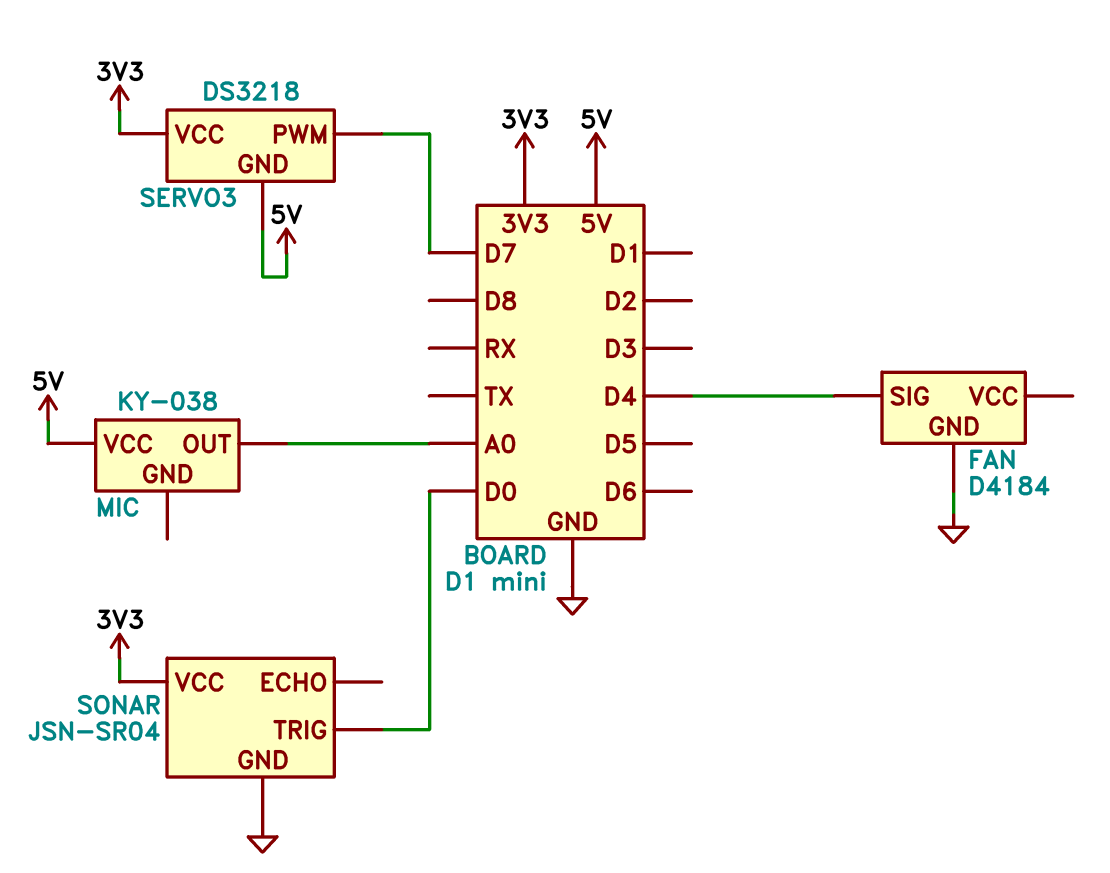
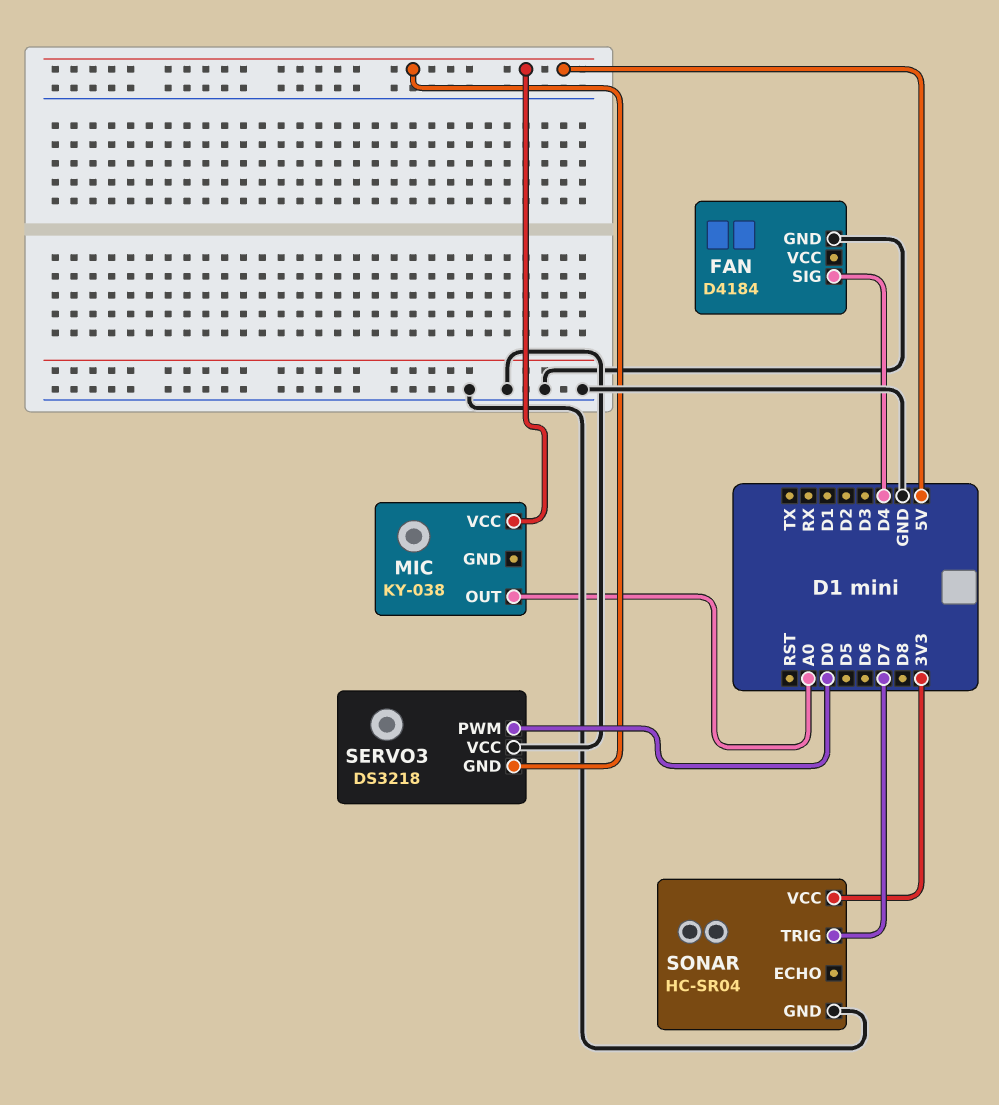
SERVO3 pin PWM: D7 -> D0
SERVO3 pin VCC: 3V3 -> GND
SONAR: JSN-SR04 -> HC-SR04
SONAR pin TRIG: D0 -> D7

